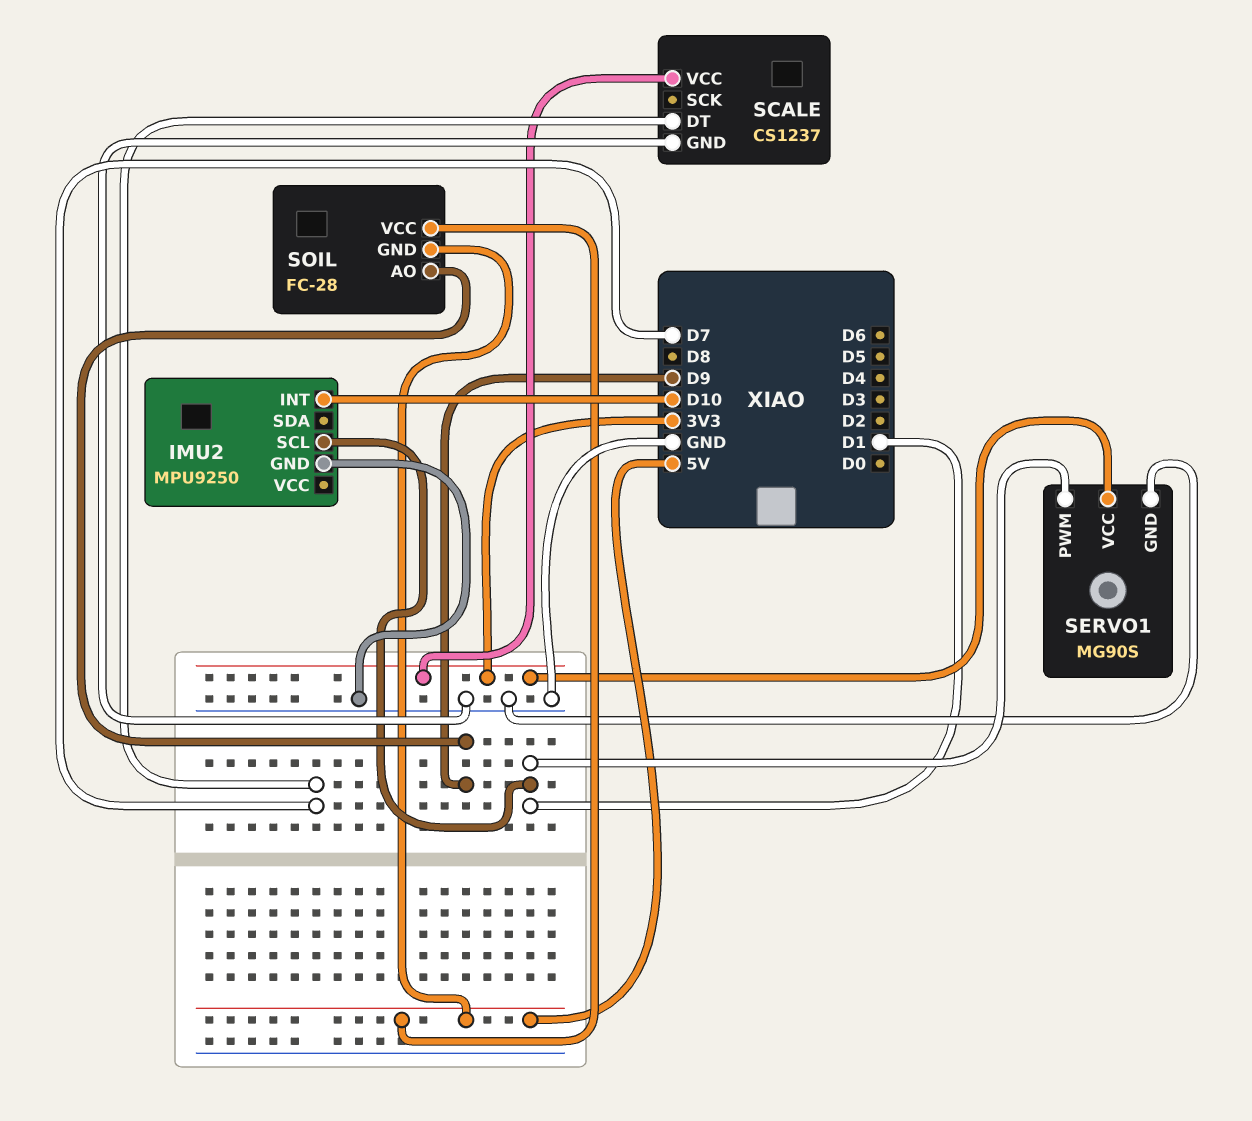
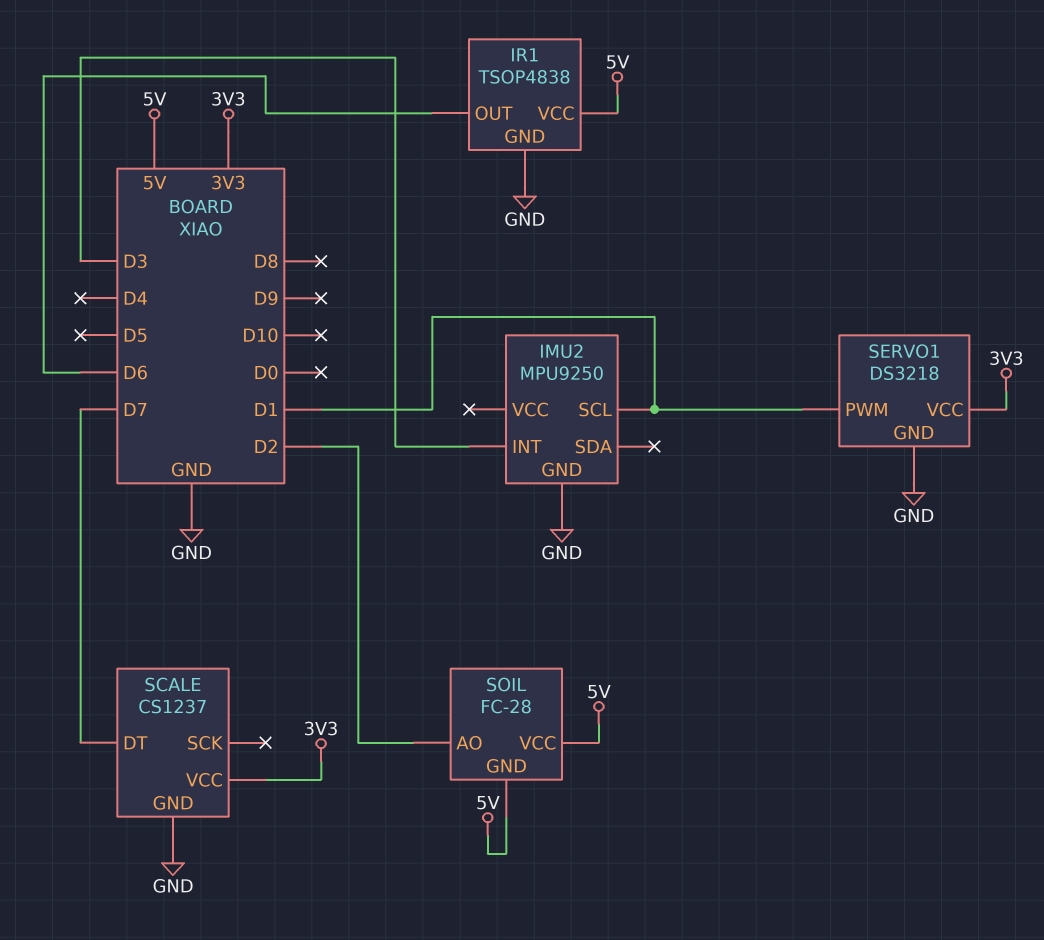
IMU2 pin INT: D10 -> D3
IR1: none -> TSOP4838
IR1 pin GND: none -> GND
IR1 pin OUT: none -> D6
IR1 pin VCC: none -> 5V
SERVO1: MG90S -> DS3218
SOIL pin AO: D9 -> D2

